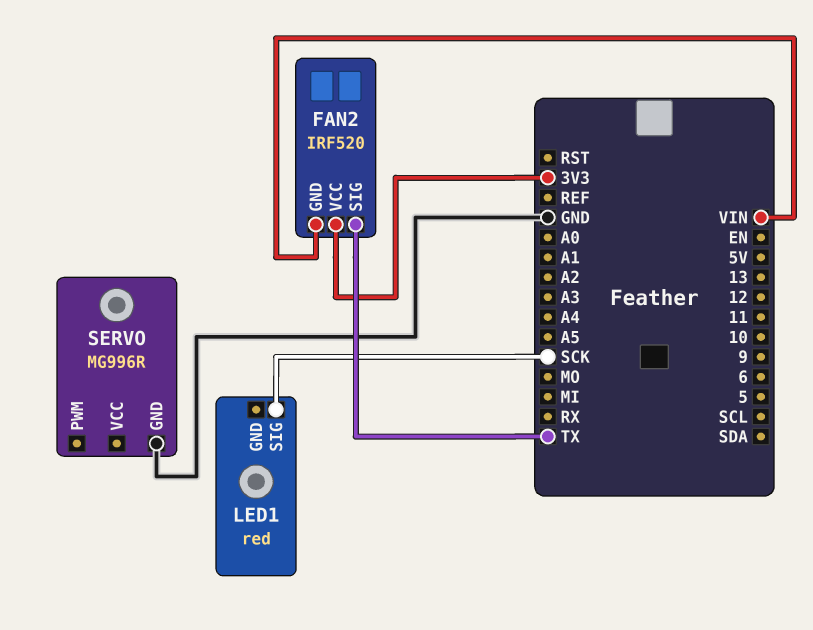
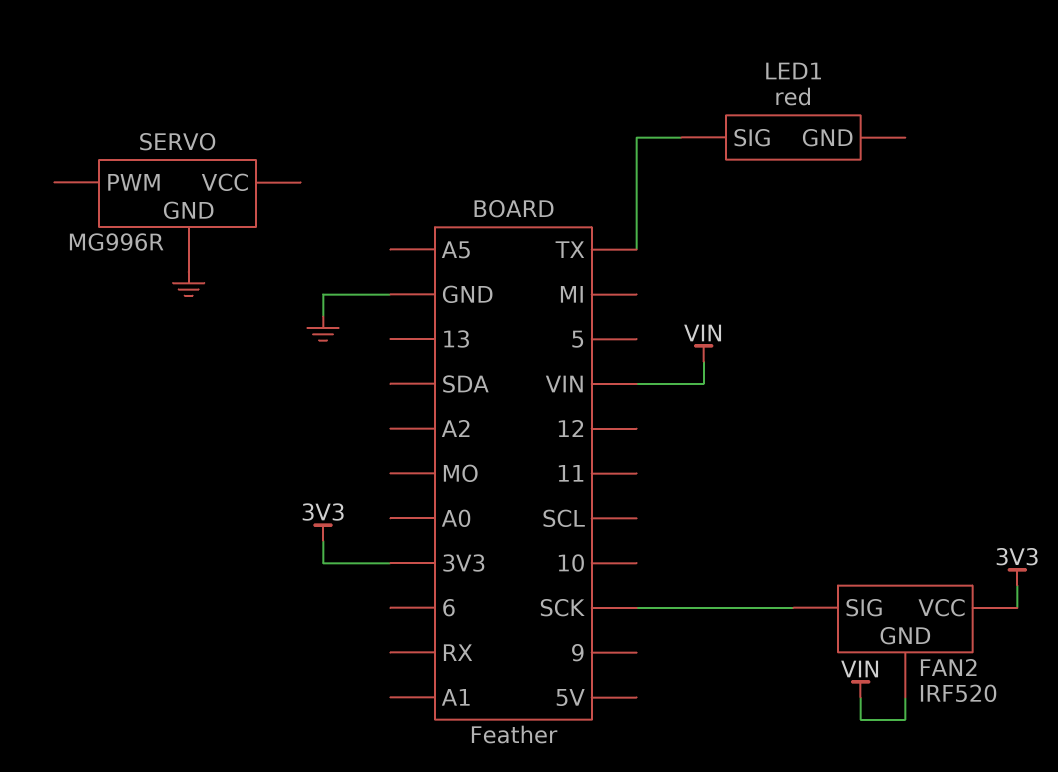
FAN2 pin SIG: TX -> SCK
LED1 pin SIG: SCK -> TX

